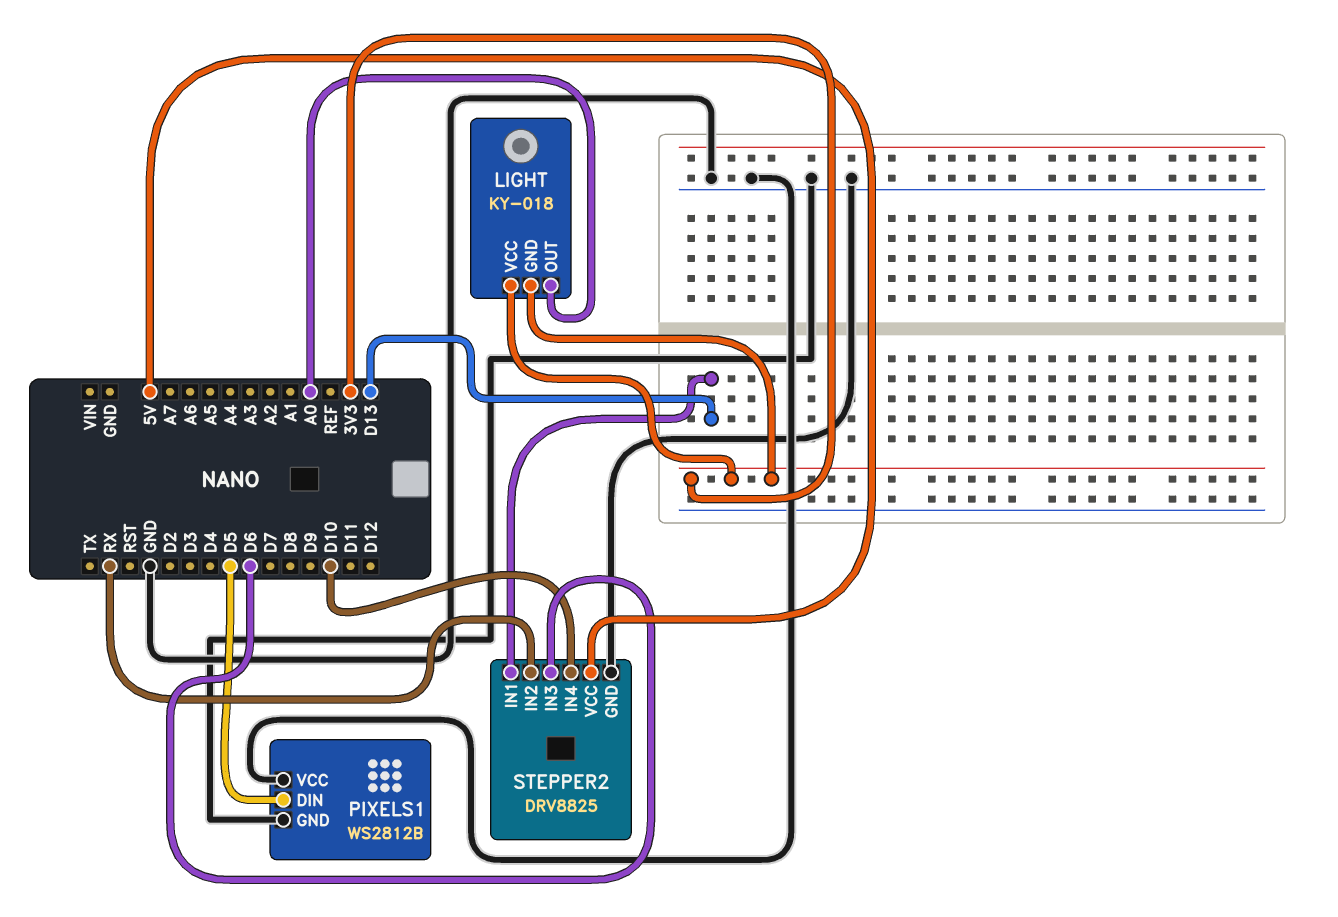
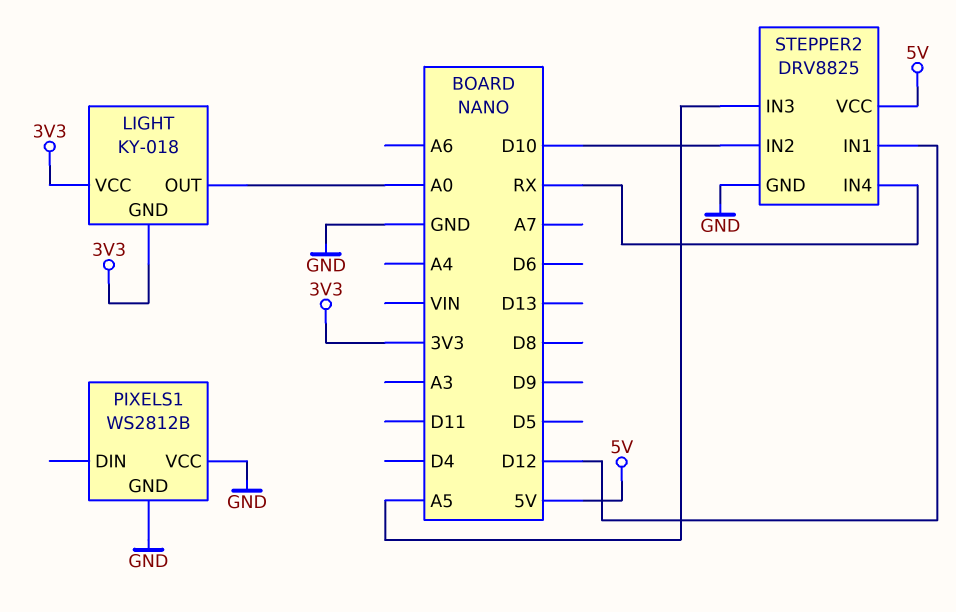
PIXELS1 pin DIN: D5 -> none
STEPPER2 pin IN1: D13 -> D12
STEPPER2 pin IN2: RX -> D10
STEPPER2 pin IN3: D6 -> A5
STEPPER2 pin IN4: D10 -> RX

